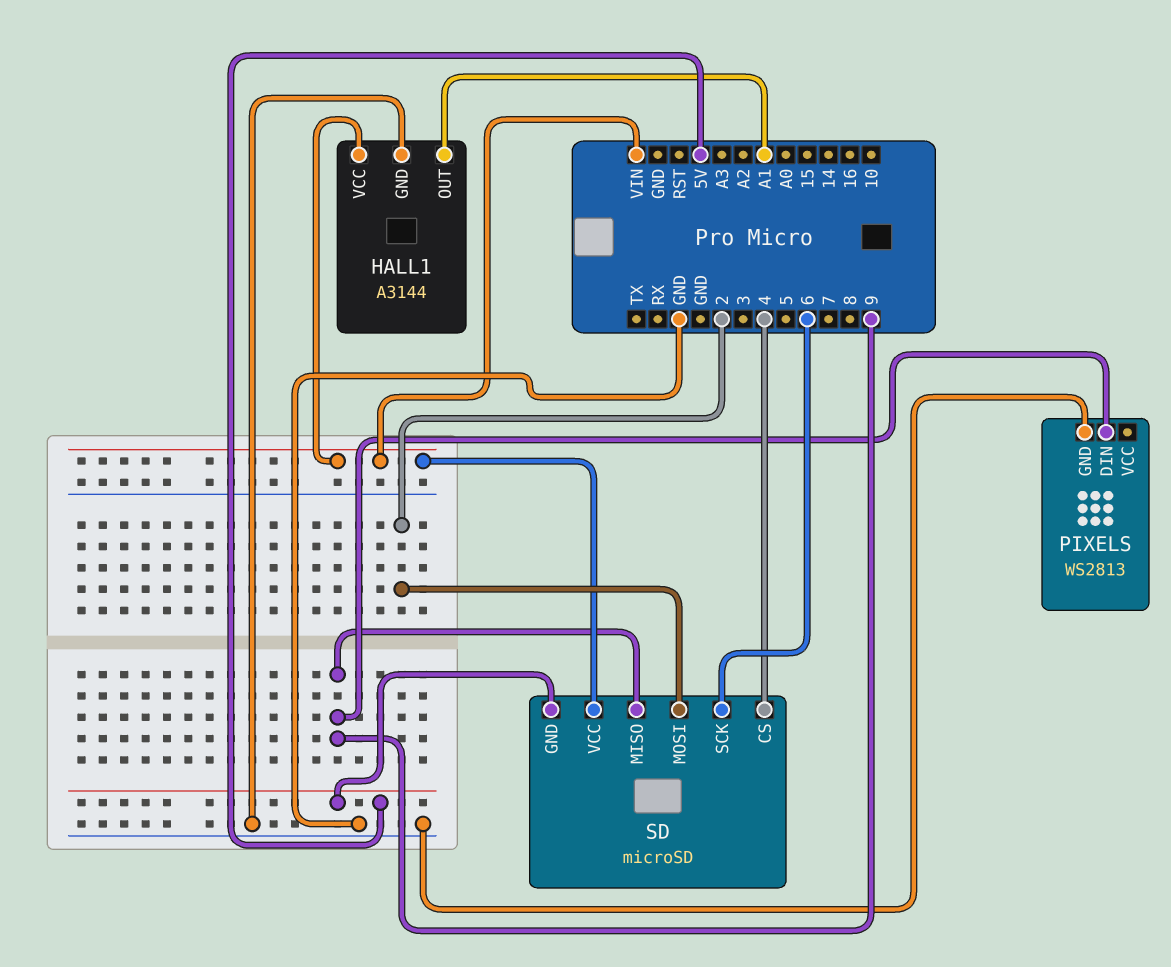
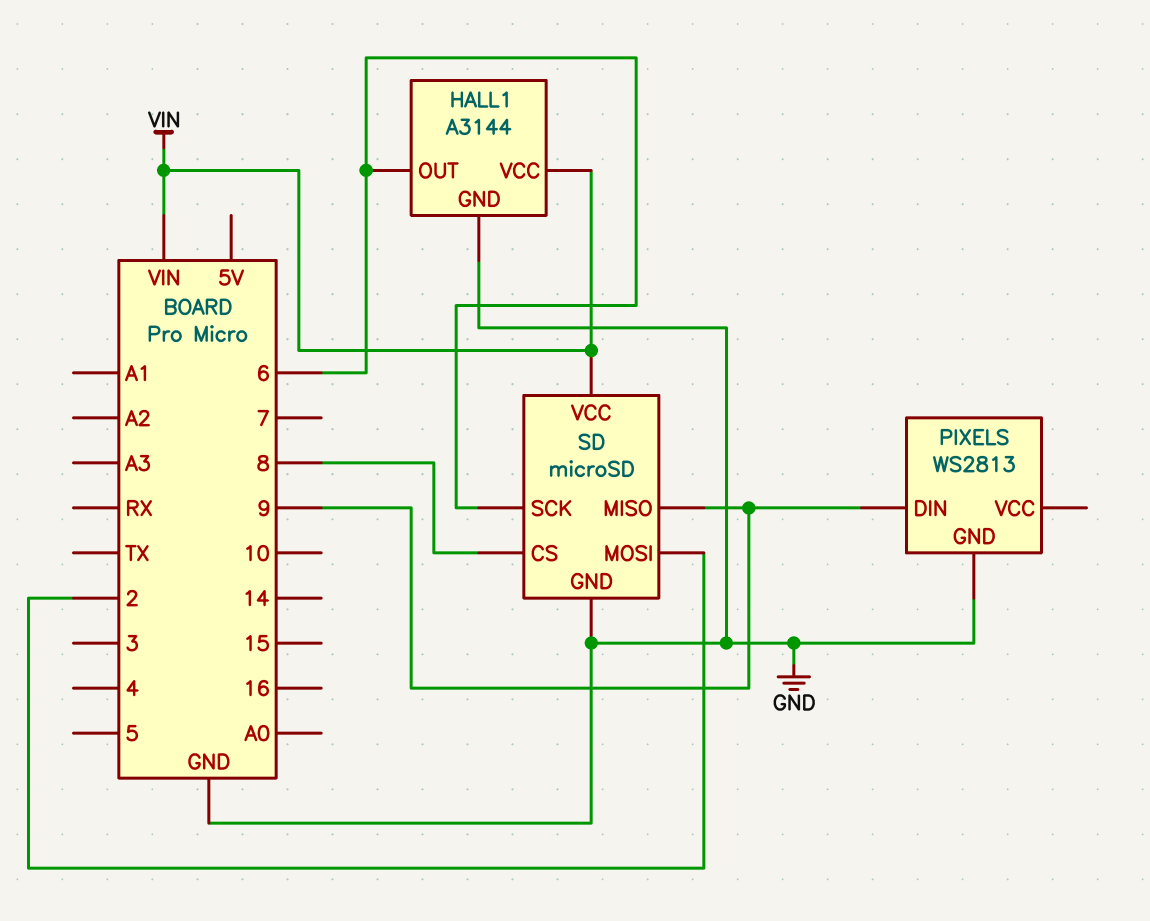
HALL1 pin OUT: A1 -> 6
SD pin CS: 4 -> 8
SD pin GND: 5V -> GND

